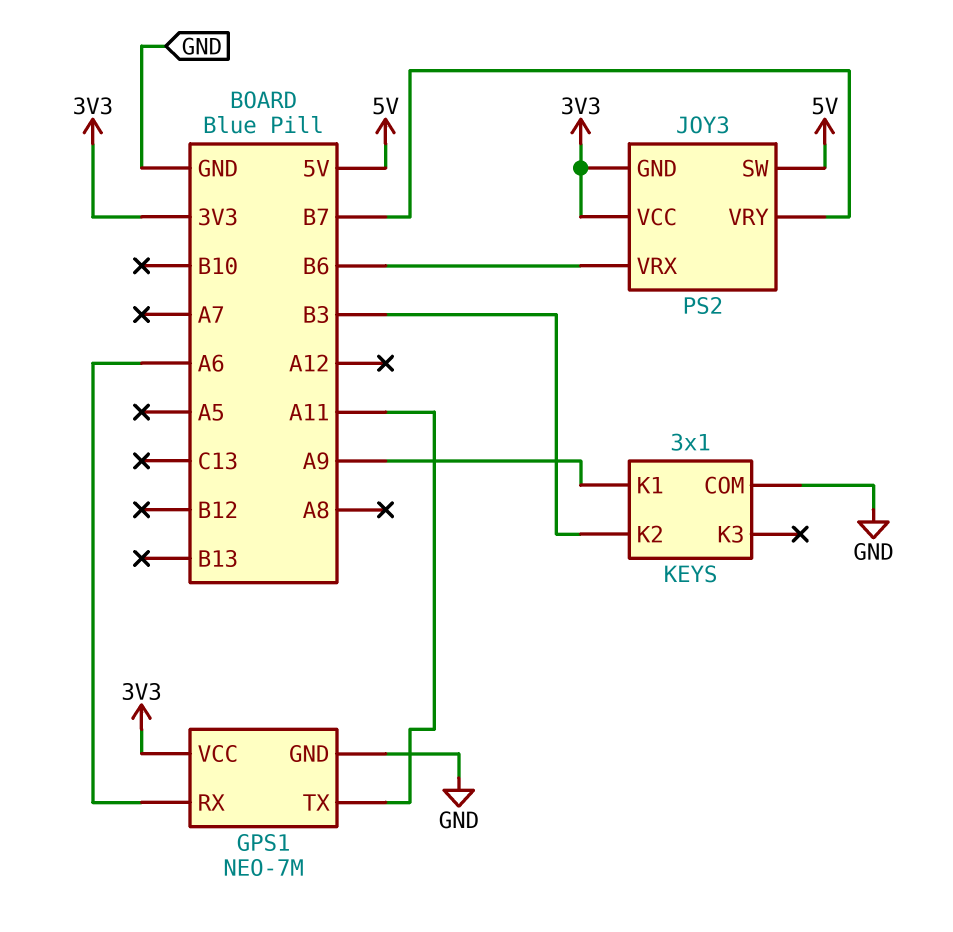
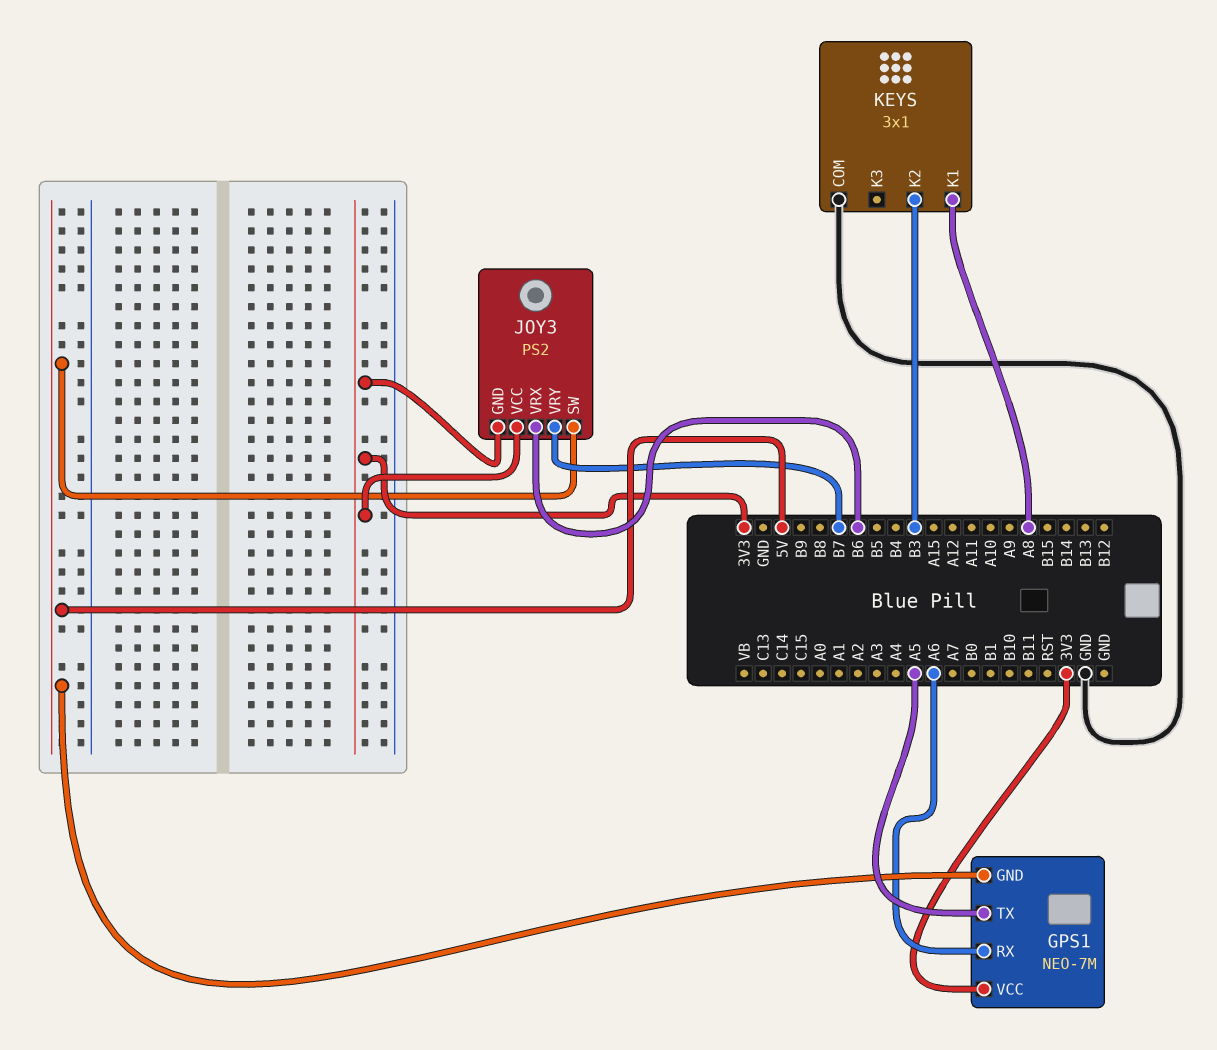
GPS1 pin GND: GND -> 5V
GPS1 pin TX: A11 -> A5
KEYS pin K1: A9 -> A8

